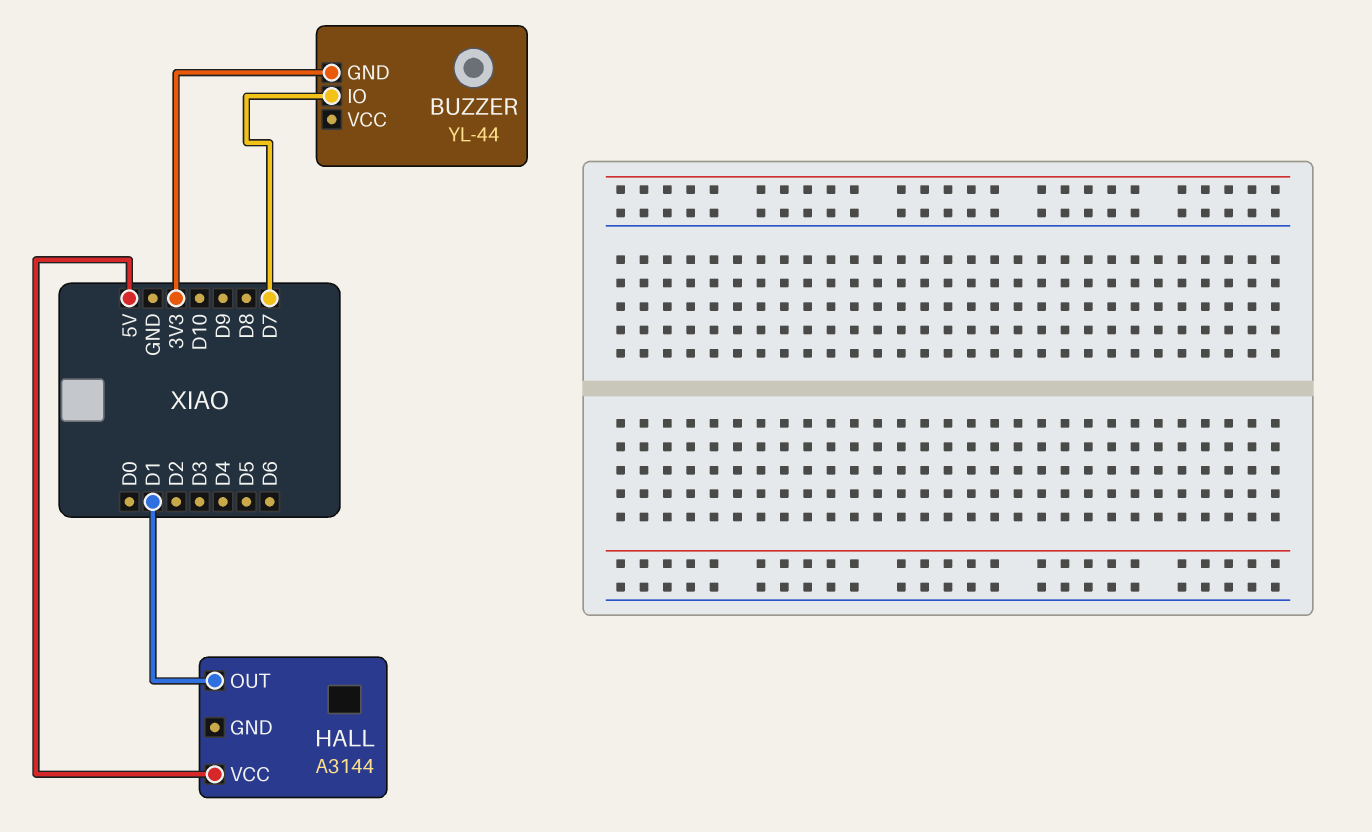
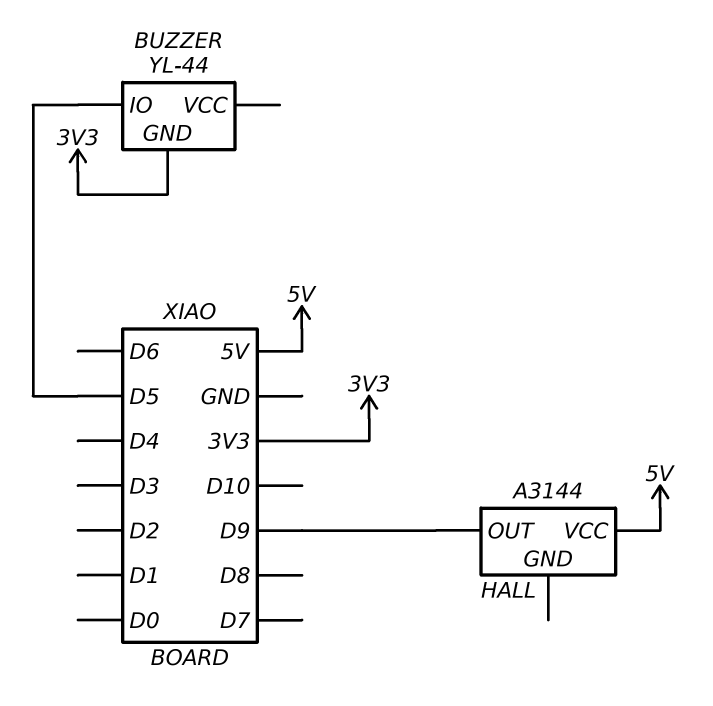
BUZZER pin IO: D7 -> D5
HALL pin OUT: D1 -> D9

